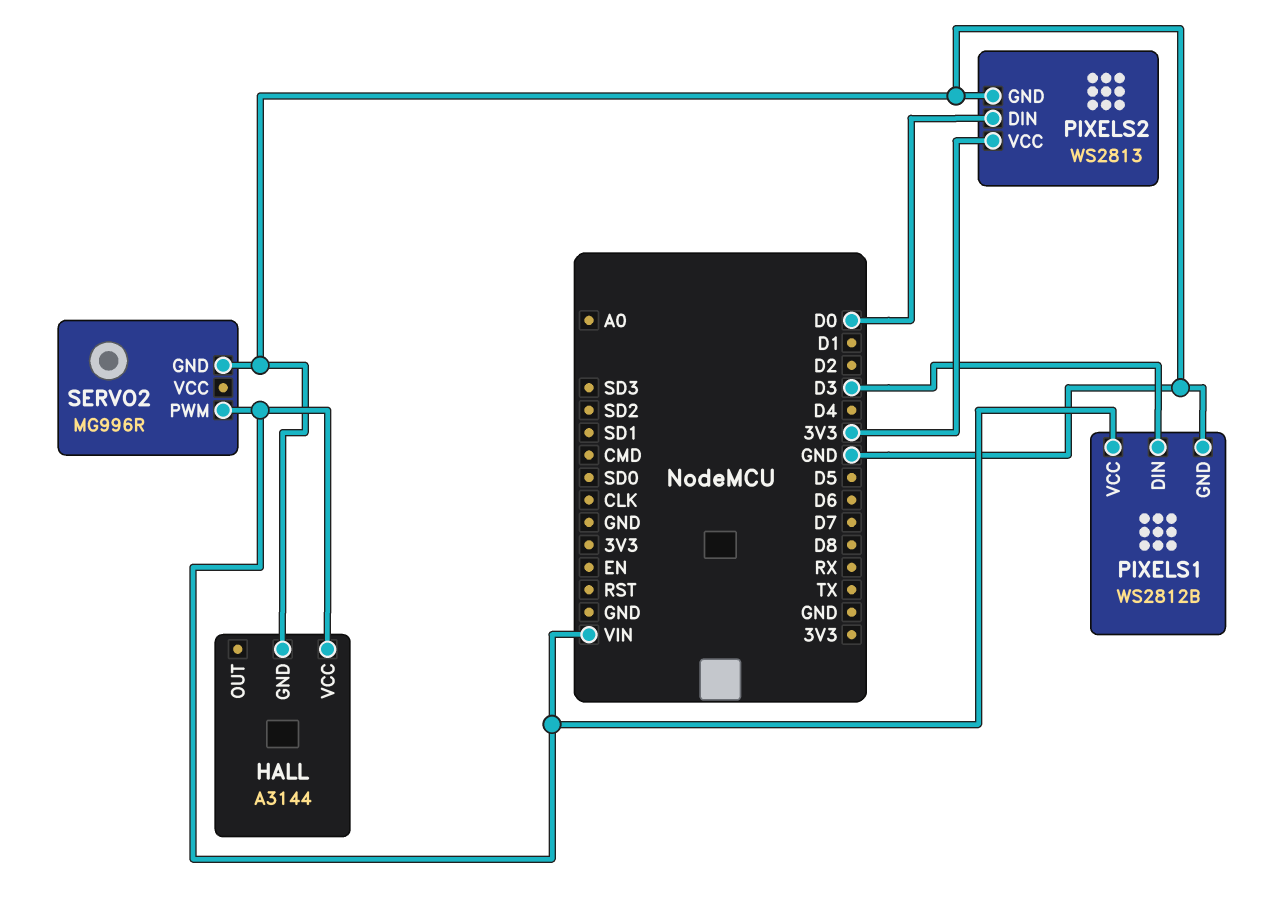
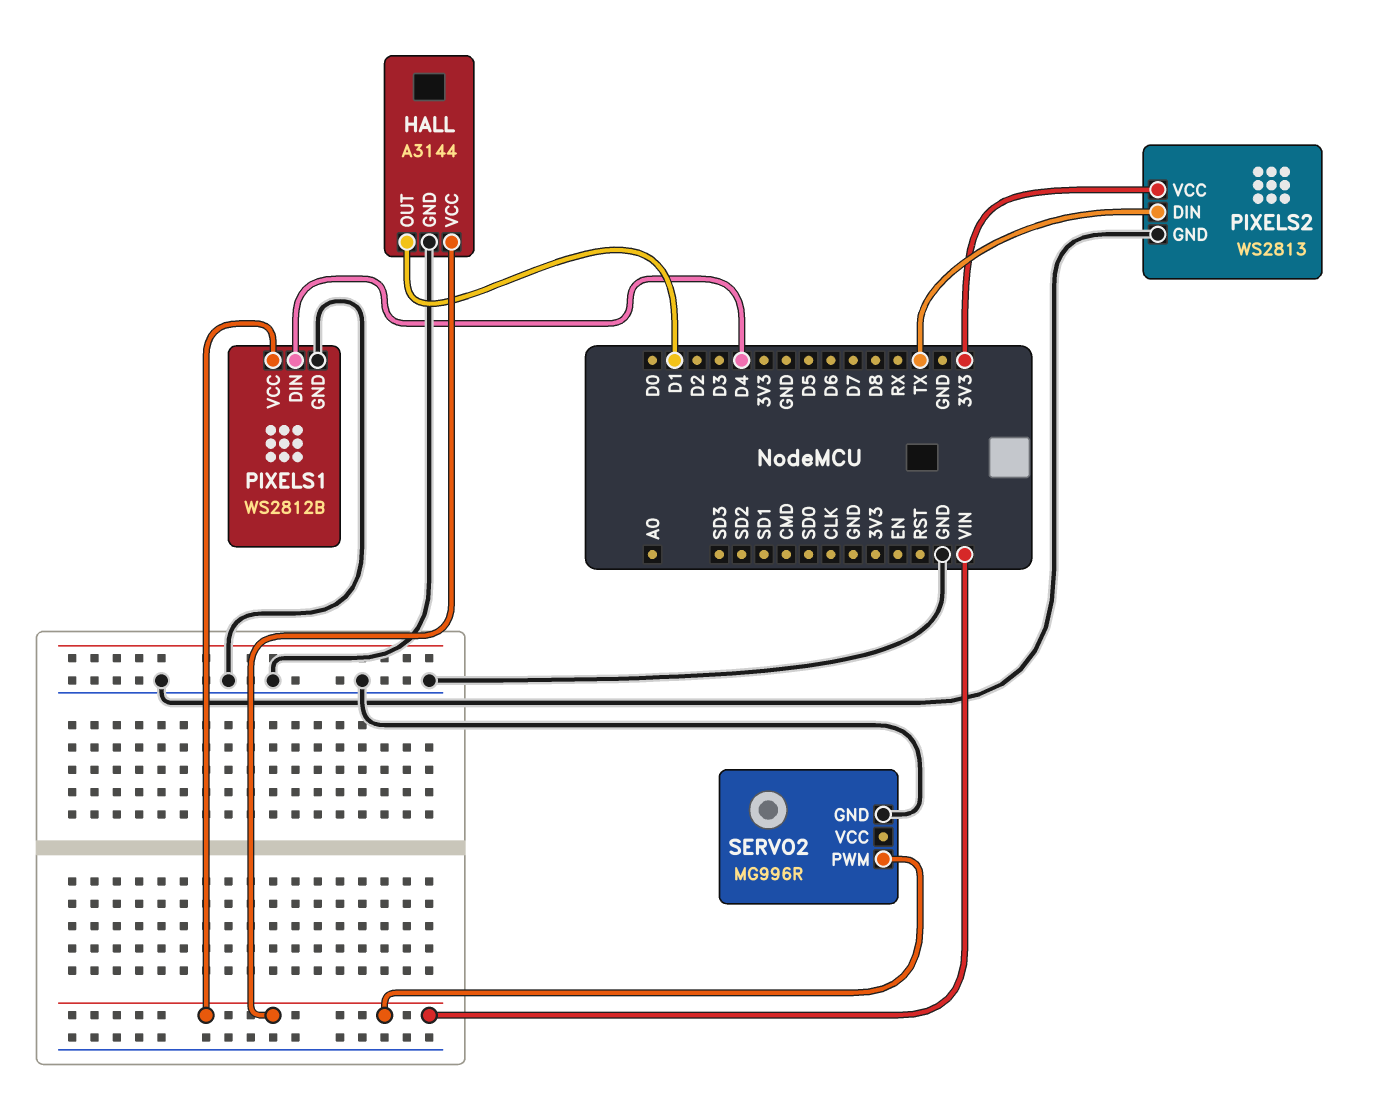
HALL pin OUT: none -> D1
PIXELS1 pin DIN: D3 -> D4
PIXELS2 pin DIN: D0 -> TX

